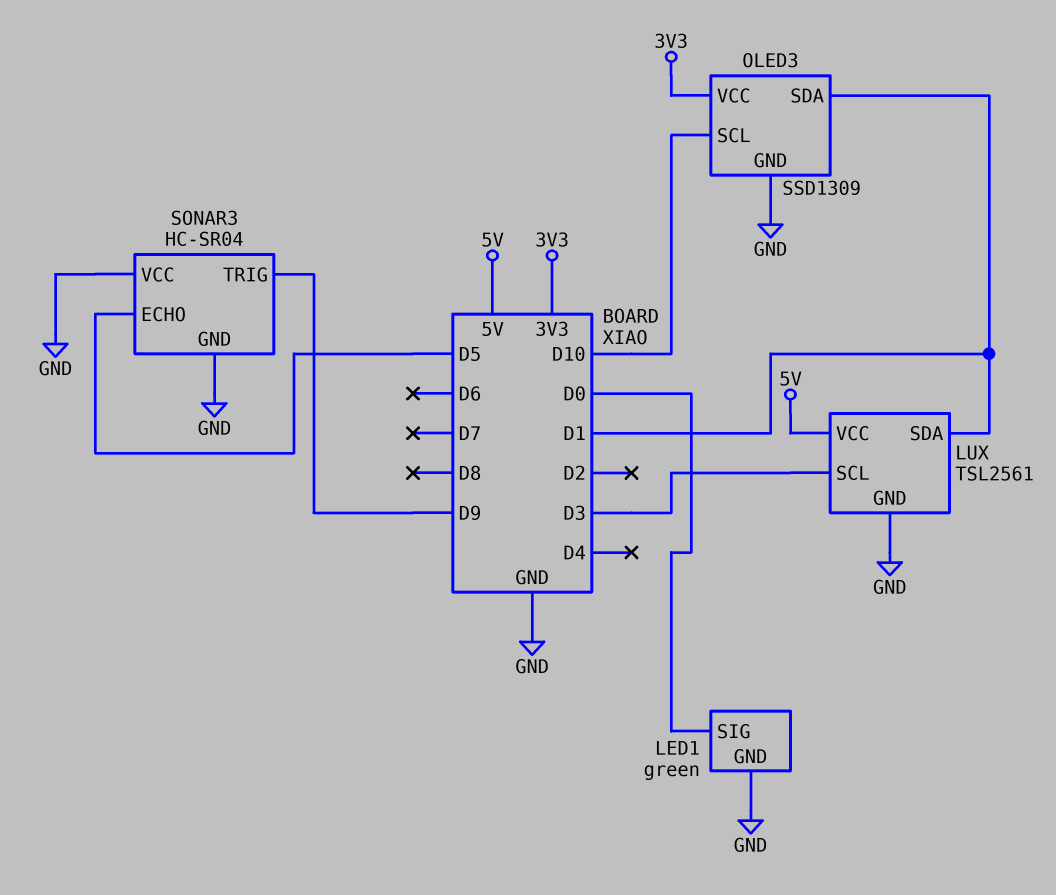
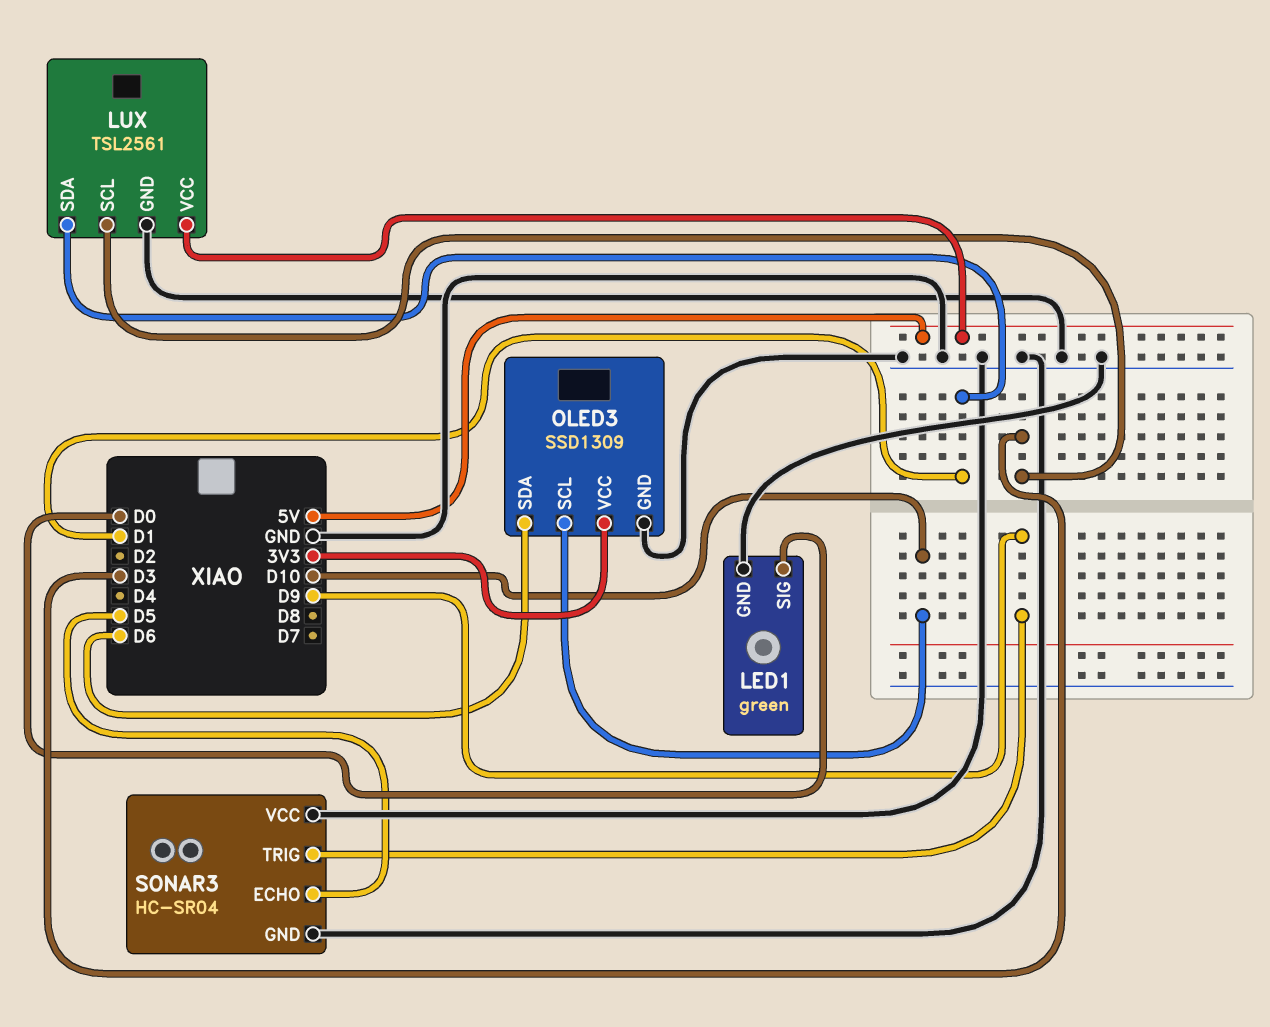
OLED3 pin SDA: D1 -> D6

